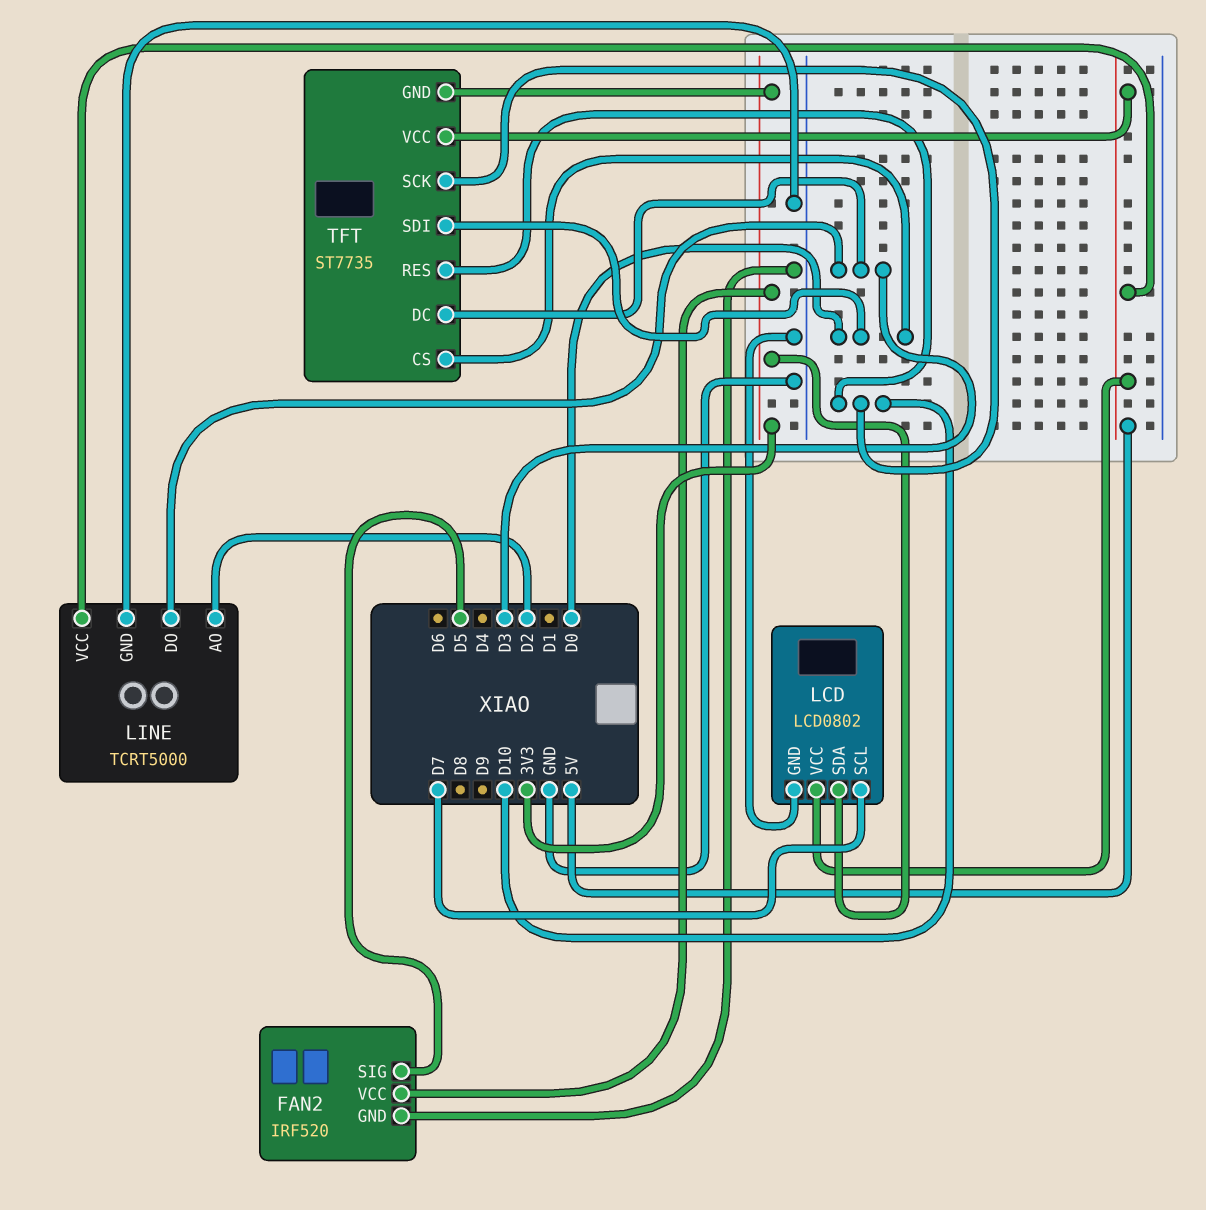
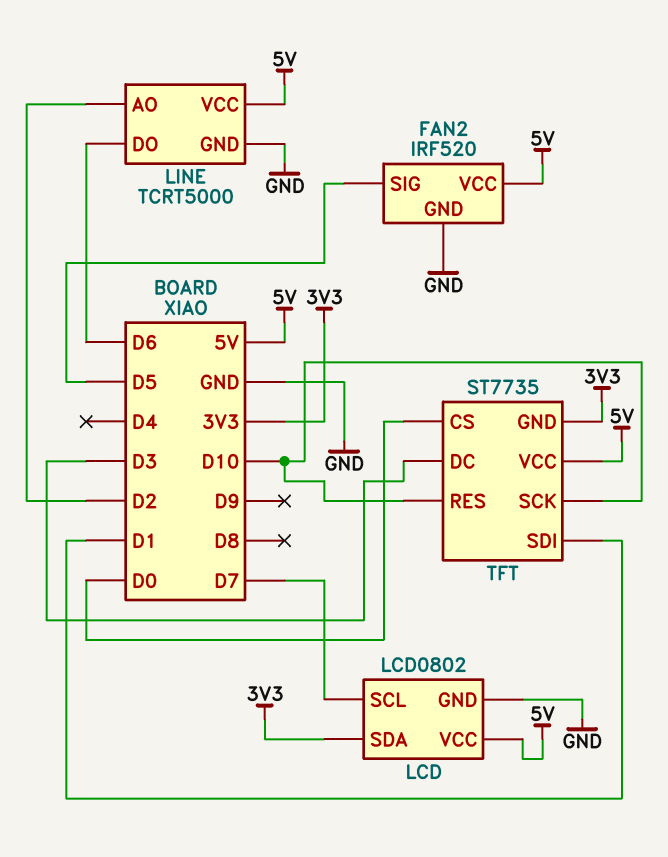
FAN2 pin VCC: 3V3 -> 5V
LINE pin DO: D3 -> D6
TFT pin SDI: D0 -> D1

